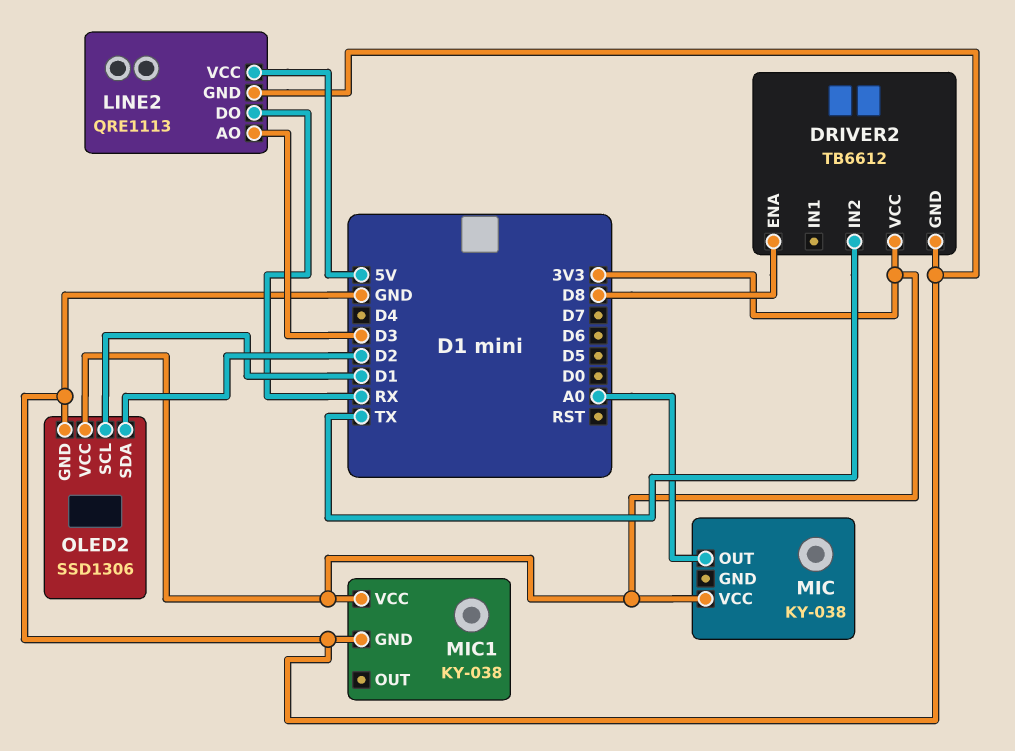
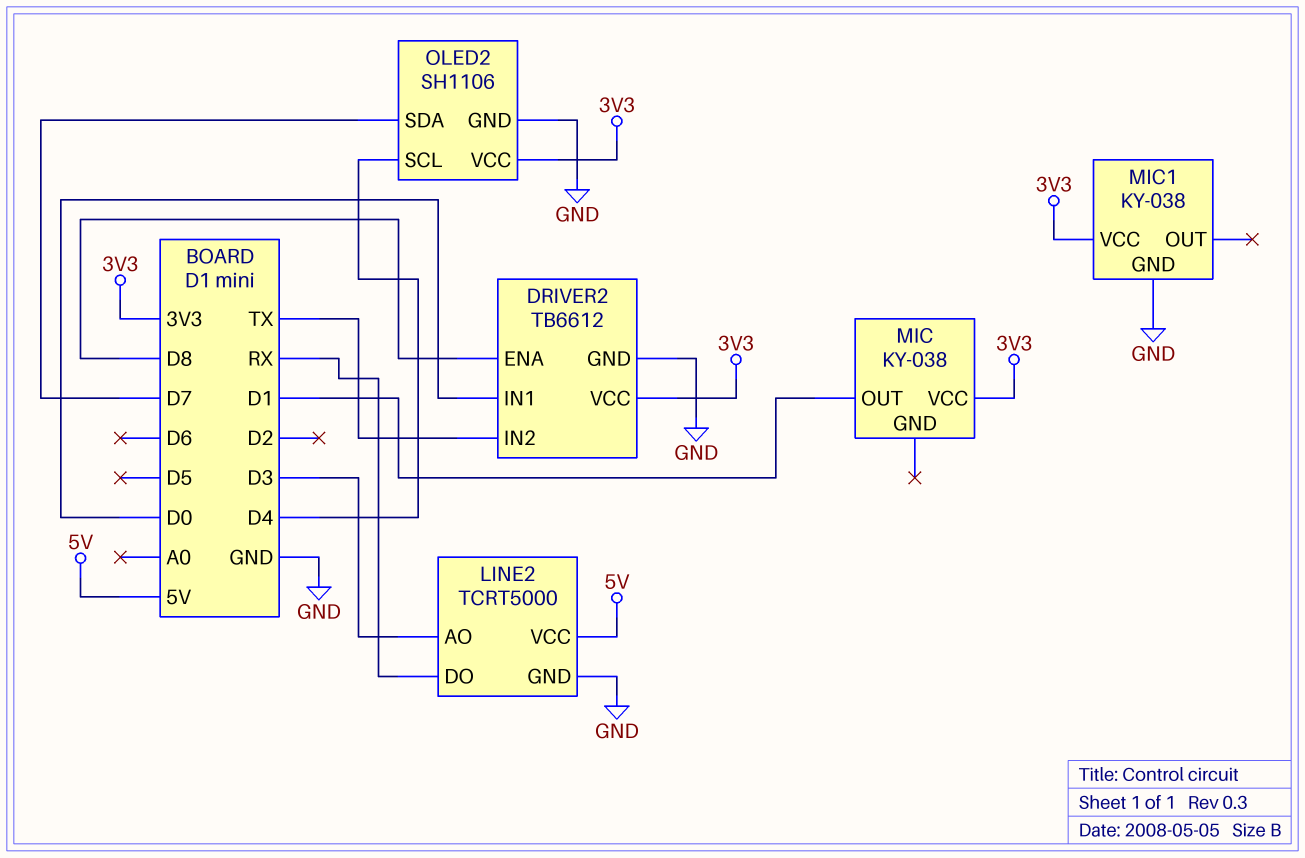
DRIVER2 pin IN1: none -> D0
LINE2: QRE1113 -> TCRT5000
MIC pin OUT: A0 -> D1
OLED2: SSD1306 -> SH1106
OLED2 pin SCL: D1 -> D4
OLED2 pin SDA: D2 -> D7

